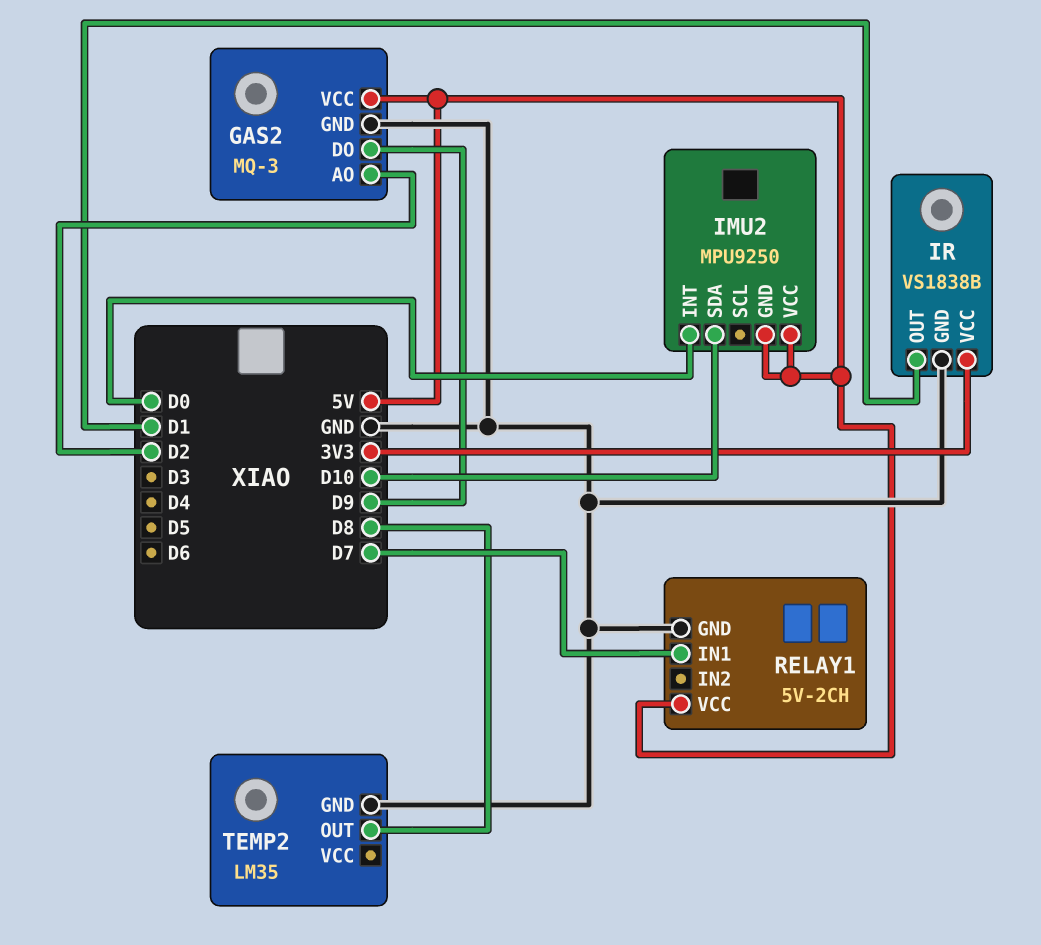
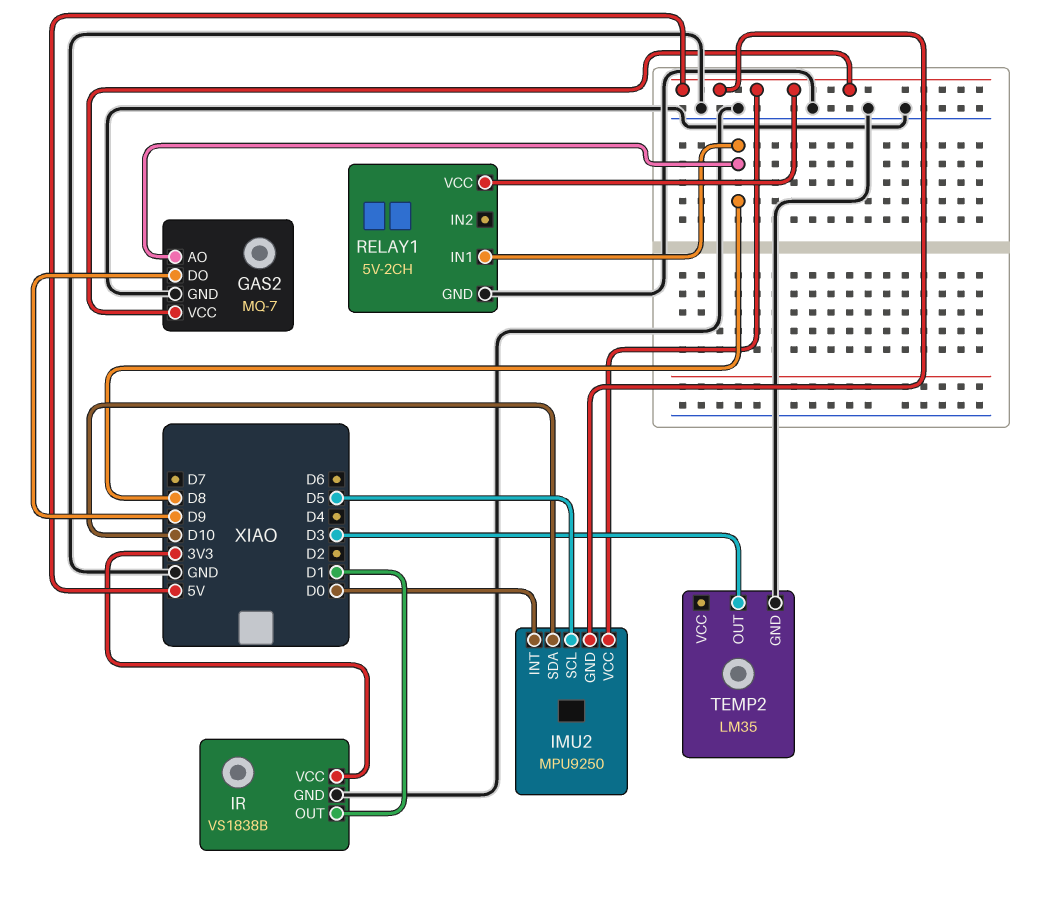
GAS2: MQ-3 -> MQ-7
GAS2 pin AO: D2 -> D8
IMU2 pin SCL: none -> D5
RELAY1 pin IN1: D7 -> D8
TEMP2 pin OUT: D8 -> D3

